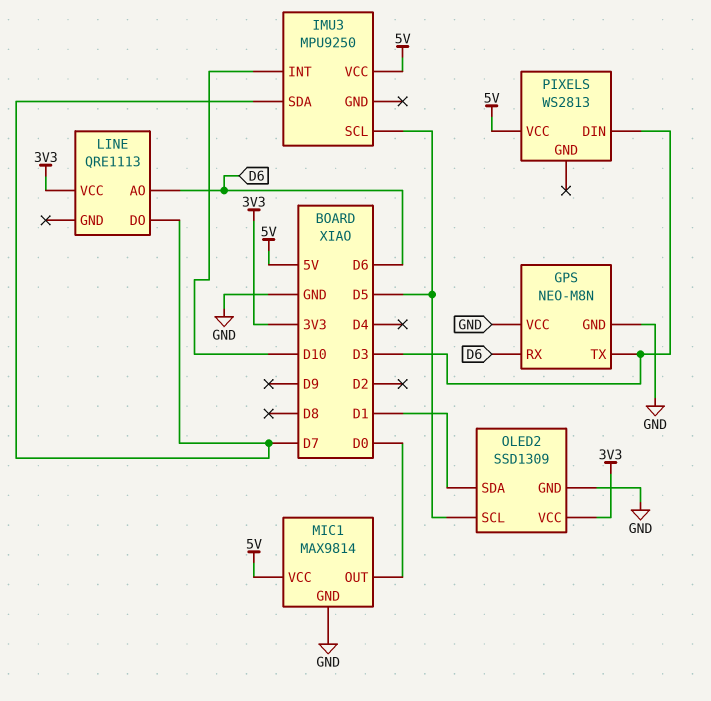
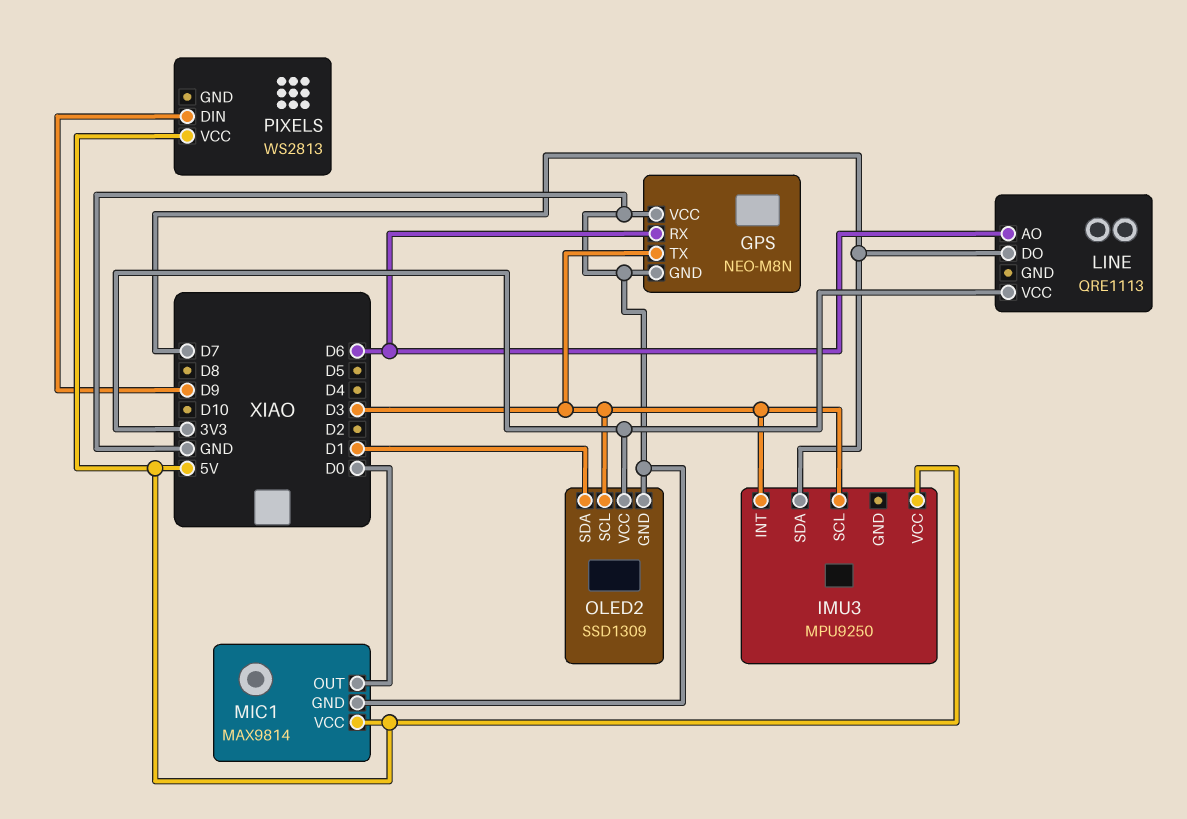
IMU3 pin INT: D10 -> D3
IMU3 pin SCL: D5 -> D3
OLED2 pin SCL: D5 -> D3
PIXELS pin DIN: D3 -> D9

